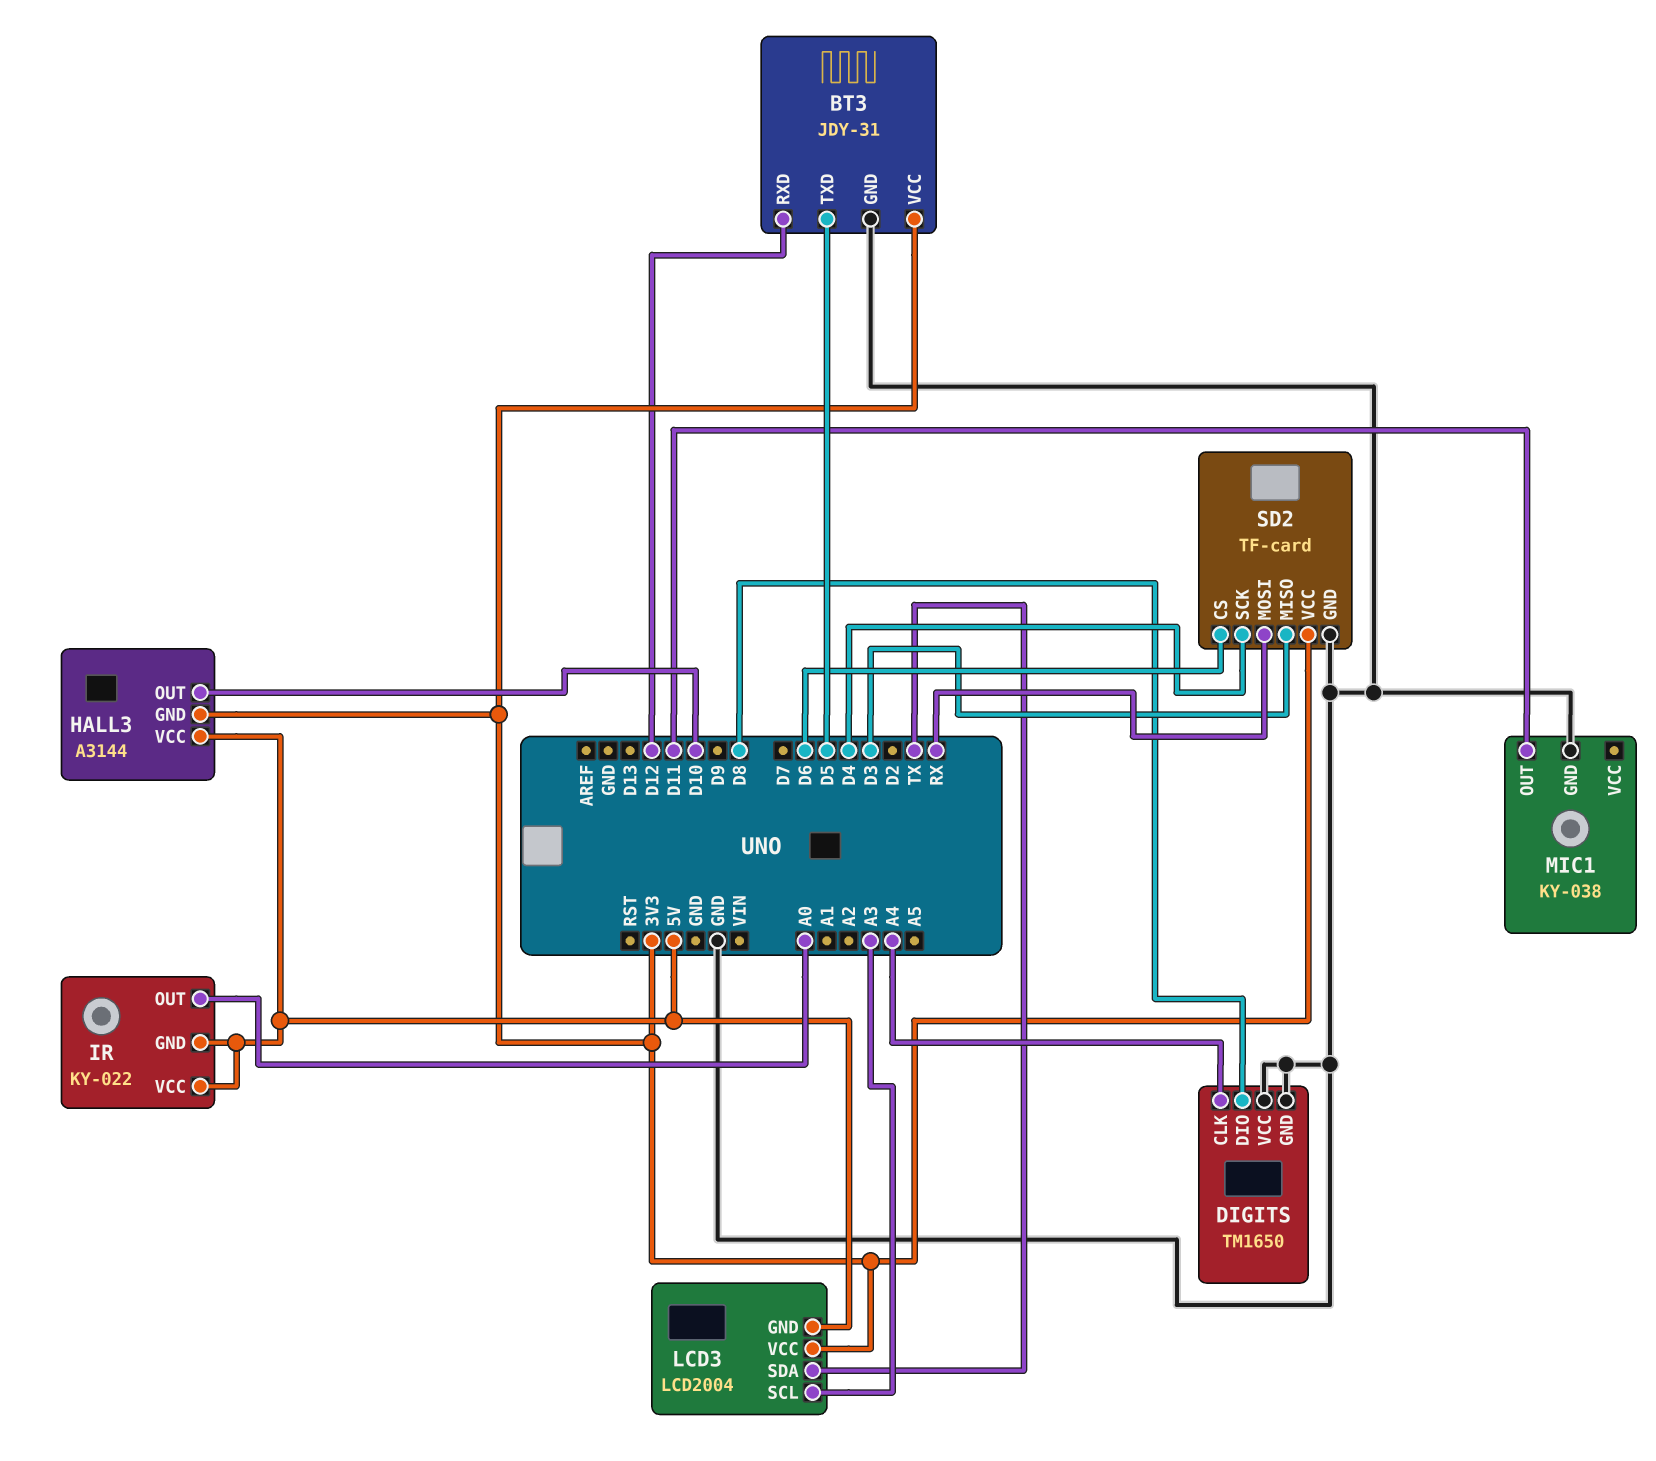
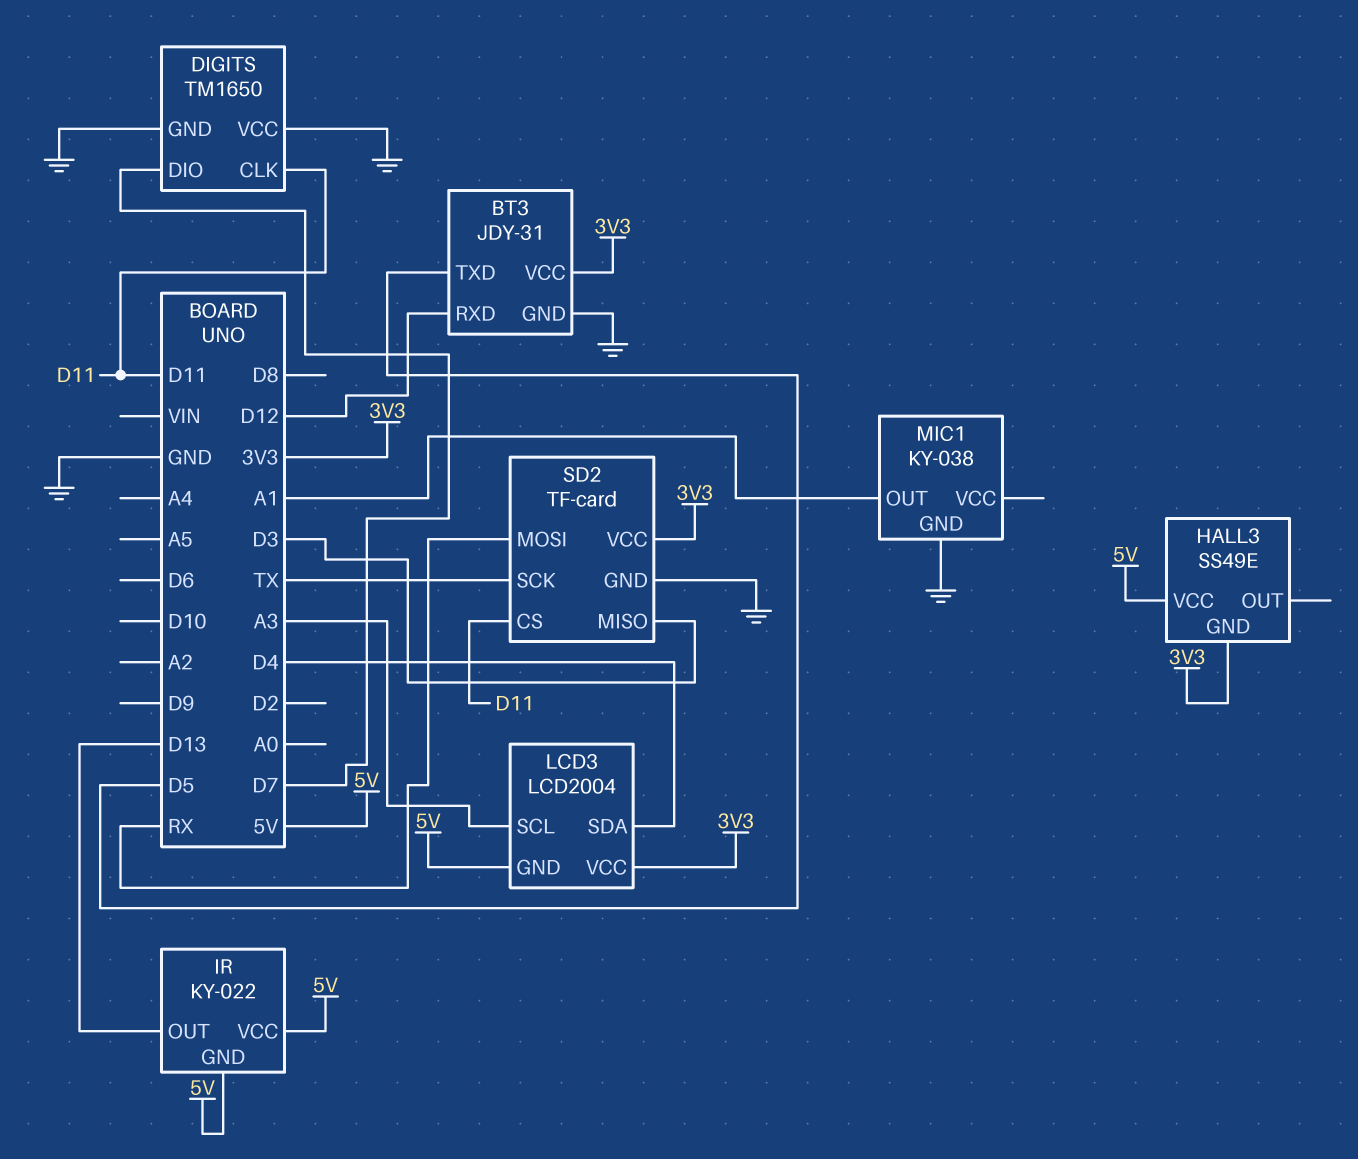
DIGITS pin CLK: A4 -> D11
DIGITS pin DIO: D8 -> D7
HALL3: A3144 -> SS49E
HALL3 pin OUT: D10 -> none
IR pin OUT: A0 -> D13
LCD3 pin SDA: TX -> D4
MIC1 pin OUT: D11 -> A1
SD2 pin CS: D6 -> D11
SD2 pin SCK: D4 -> TX

